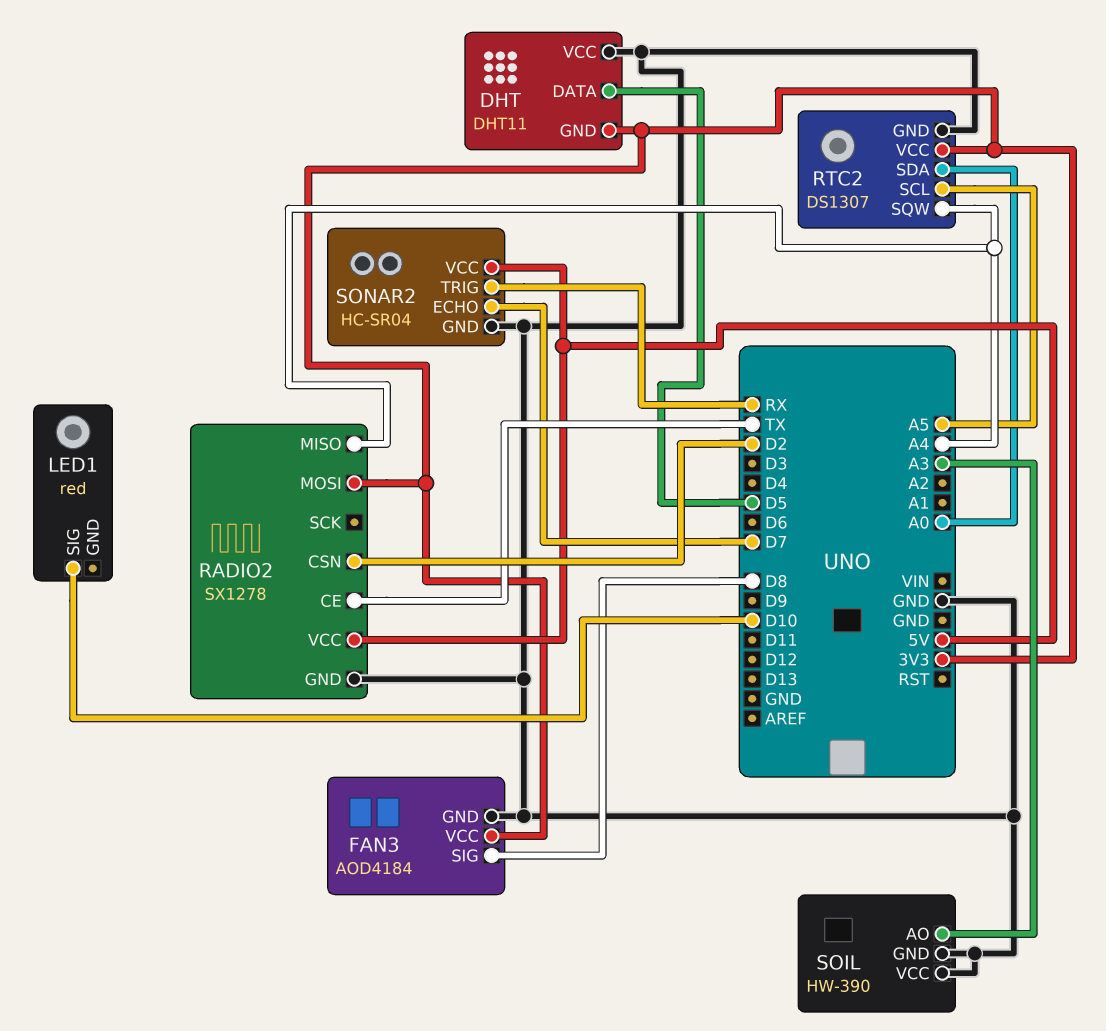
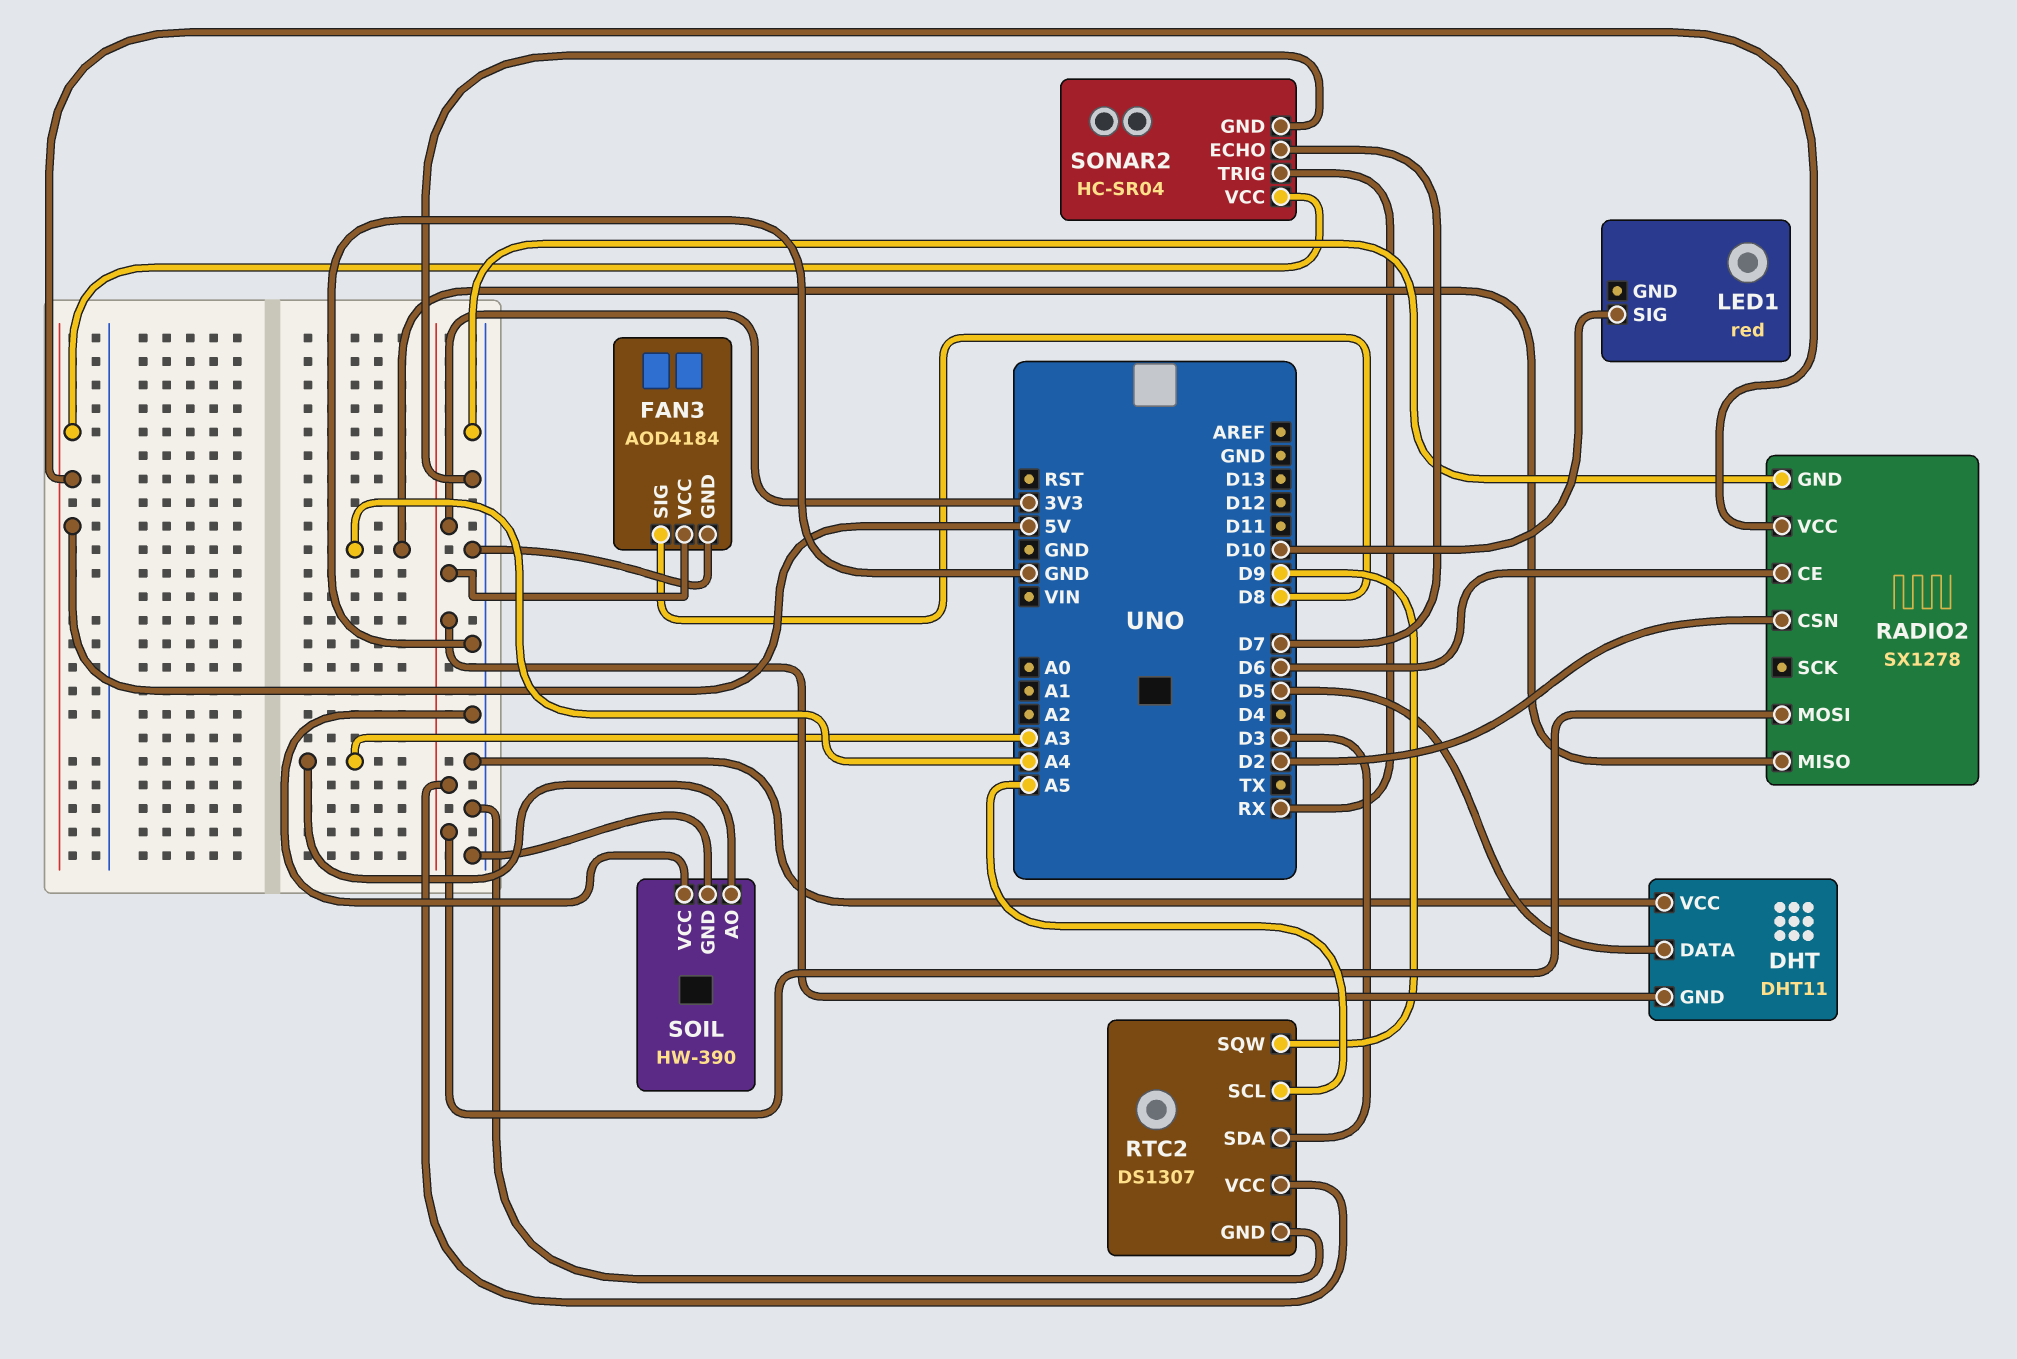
RADIO2 pin CE: TX -> D6
RTC2 pin SDA: A0 -> D3
RTC2 pin SQW: A4 -> D9

